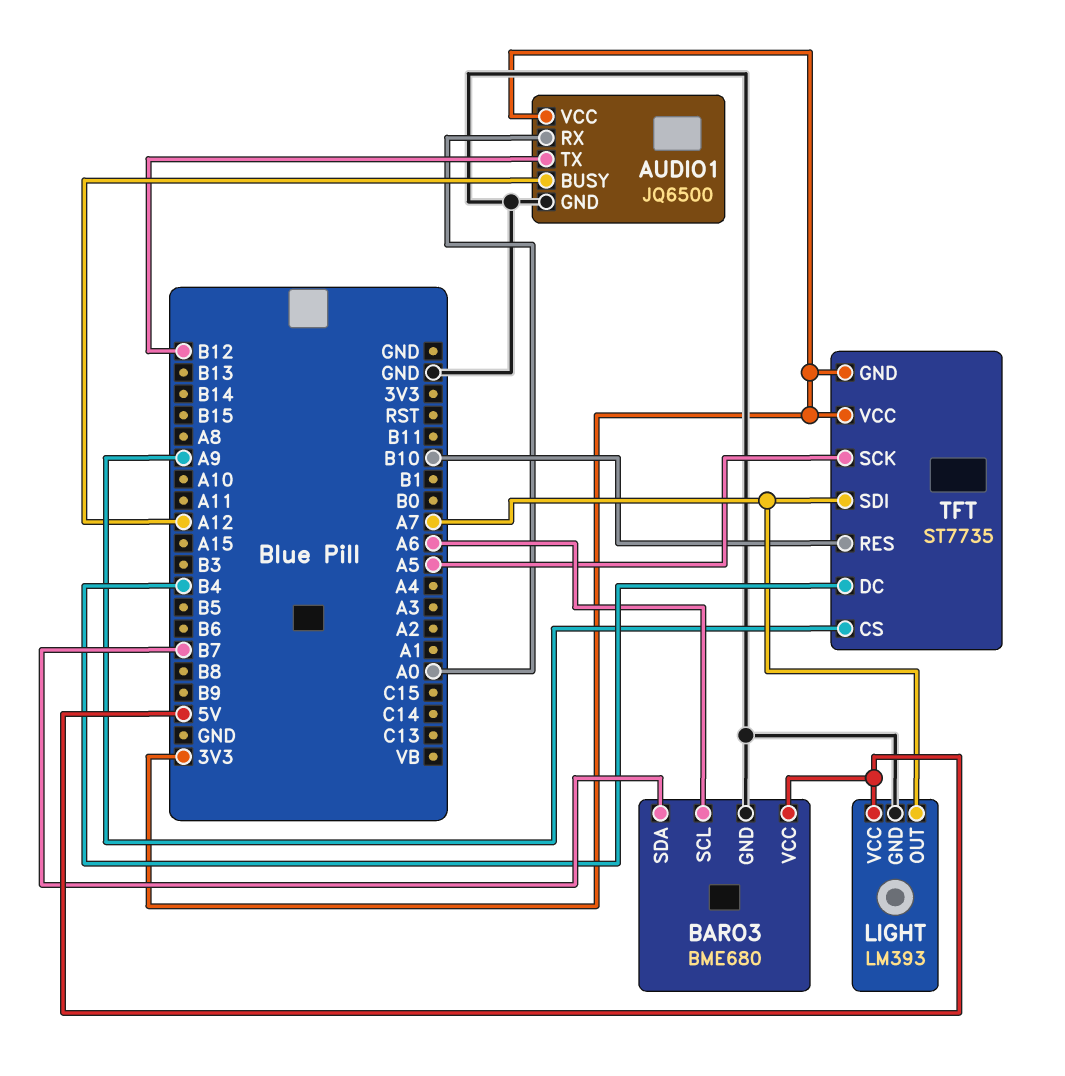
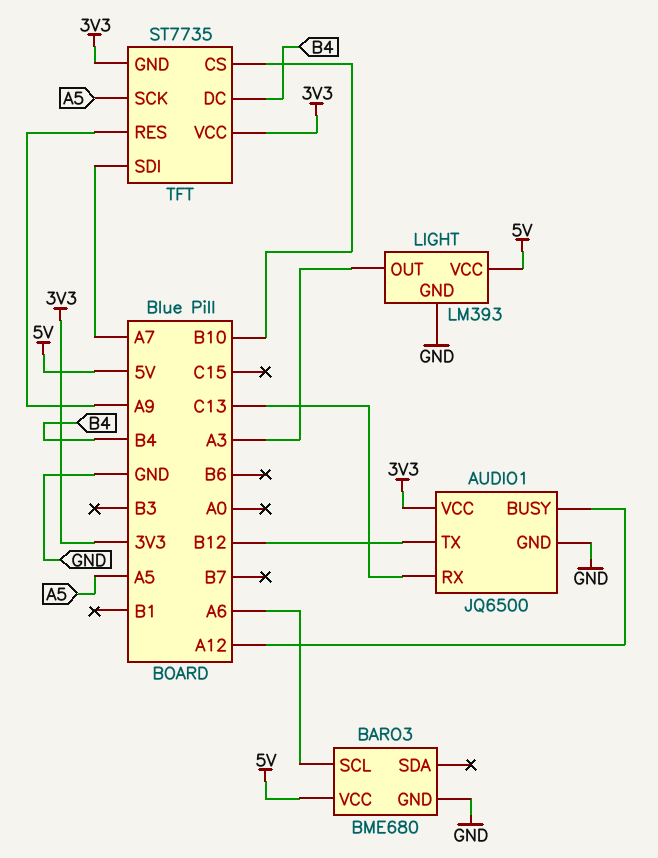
AUDIO1 pin RX: A0 -> C13
BARO3 pin SDA: B7 -> none
LIGHT pin OUT: A7 -> A3
TFT pin CS: A9 -> B10
TFT pin RES: B10 -> A9

